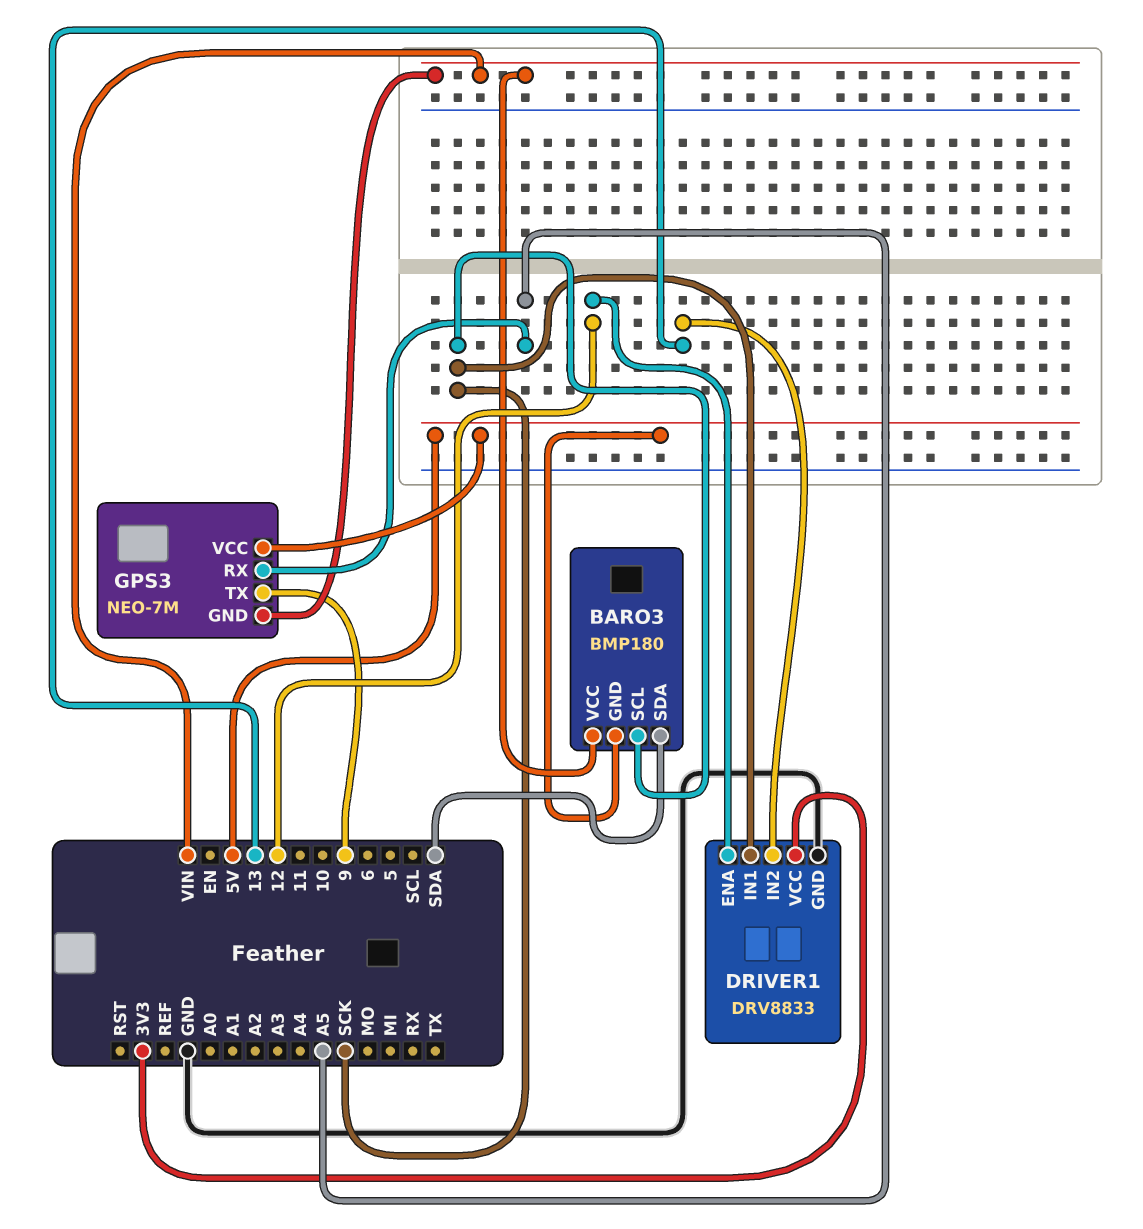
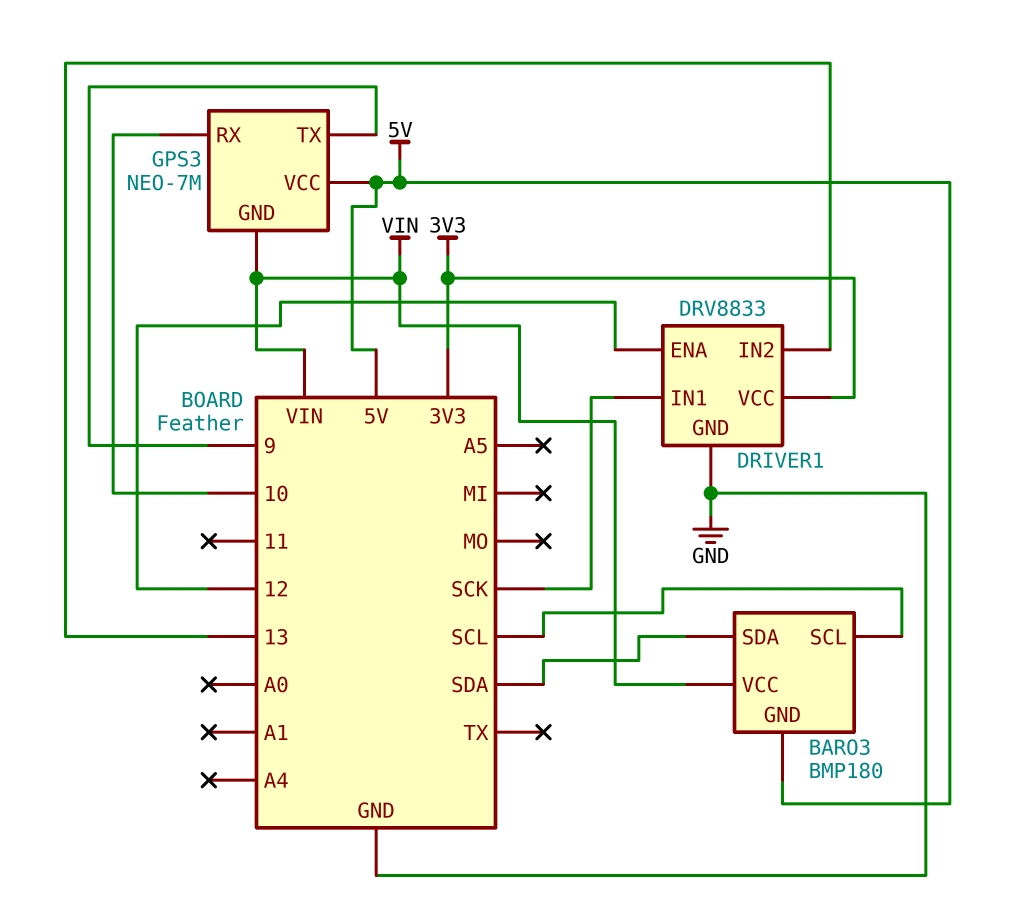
BARO3 pin SCL: SCK -> SCL
GPS3 pin RX: A5 -> 10

